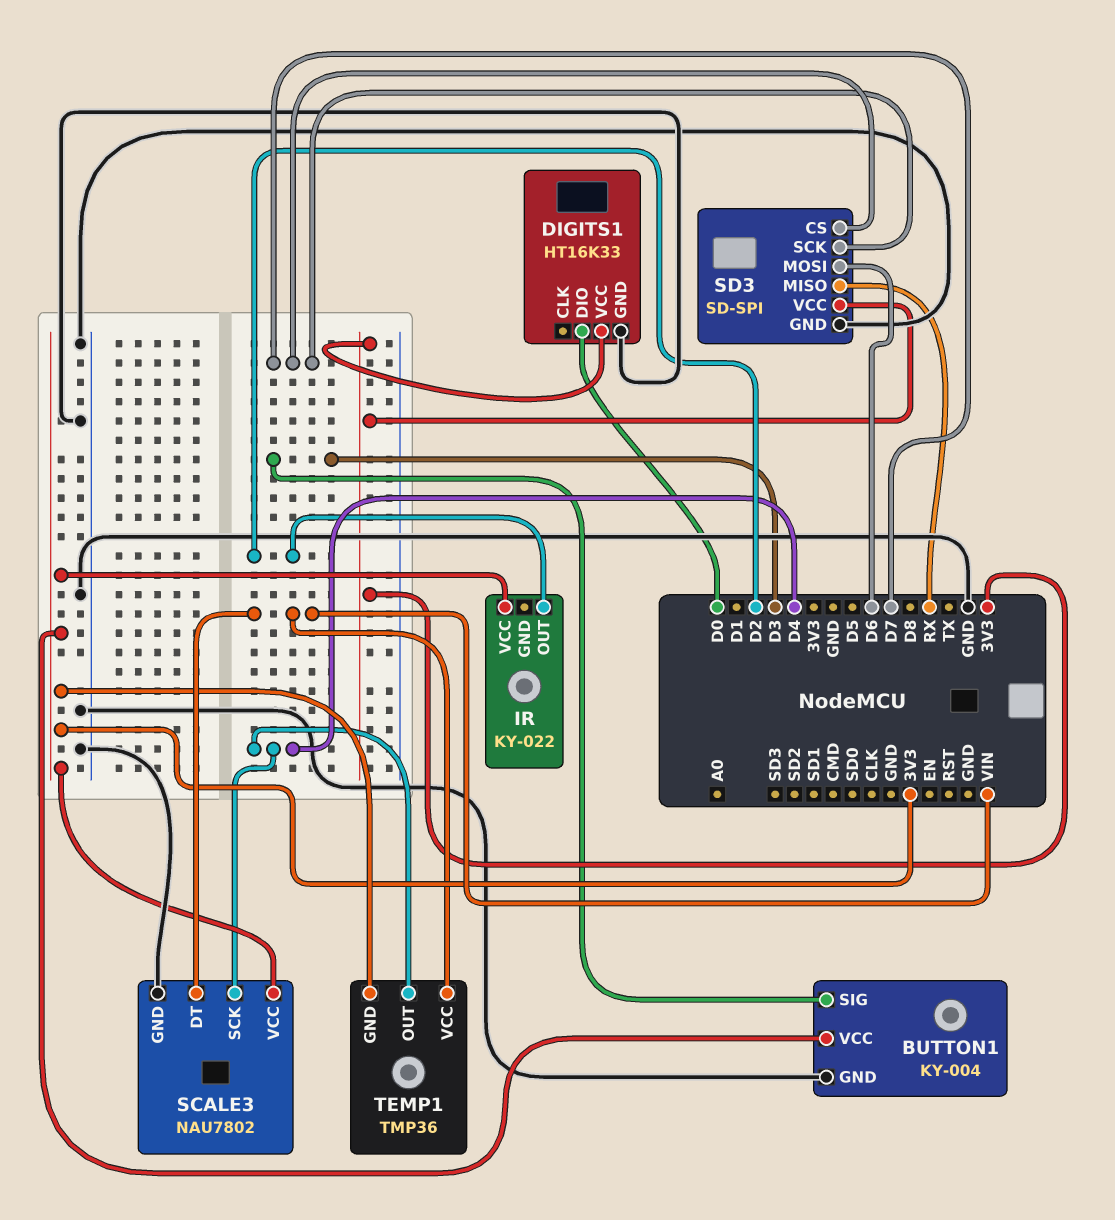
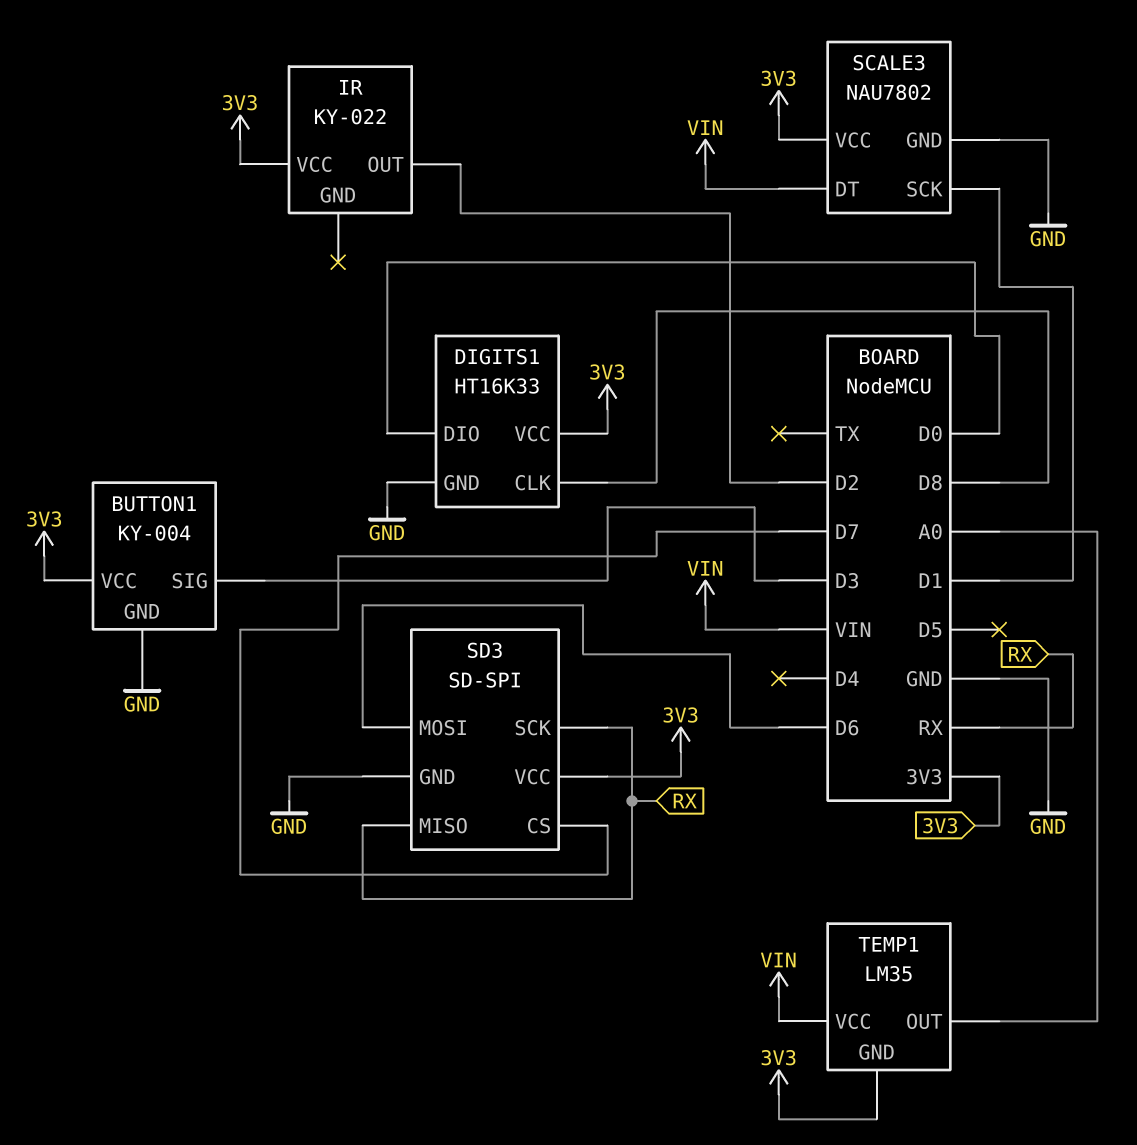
DIGITS1 pin CLK: none -> D8
SCALE3 pin SCK: D4 -> D1
SD3 pin SCK: D7 -> RX
TEMP1: TMP36 -> LM35
TEMP1 pin OUT: D4 -> A0

